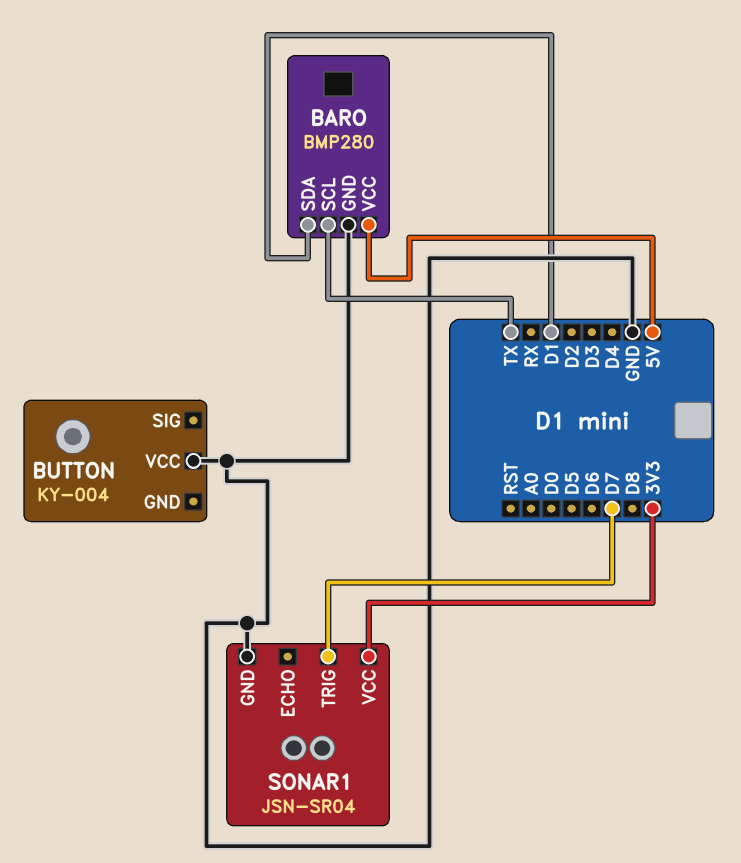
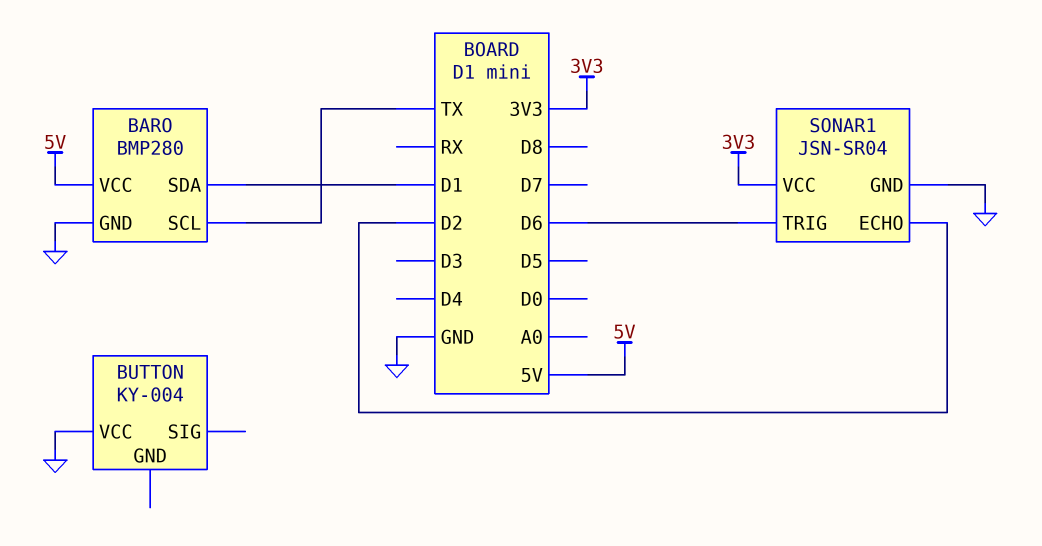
SONAR1 pin ECHO: none -> D2
SONAR1 pin TRIG: D7 -> D6

